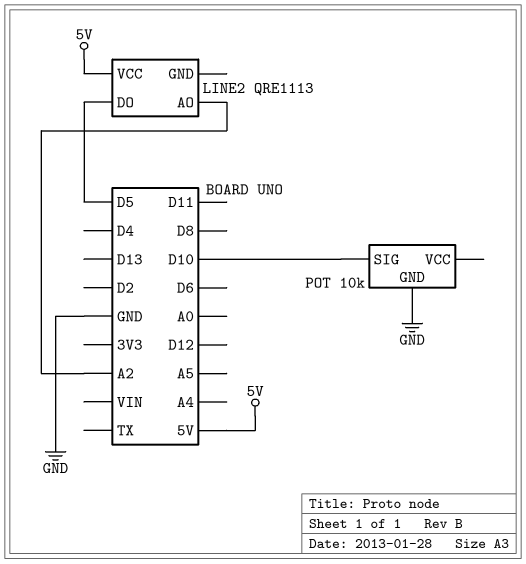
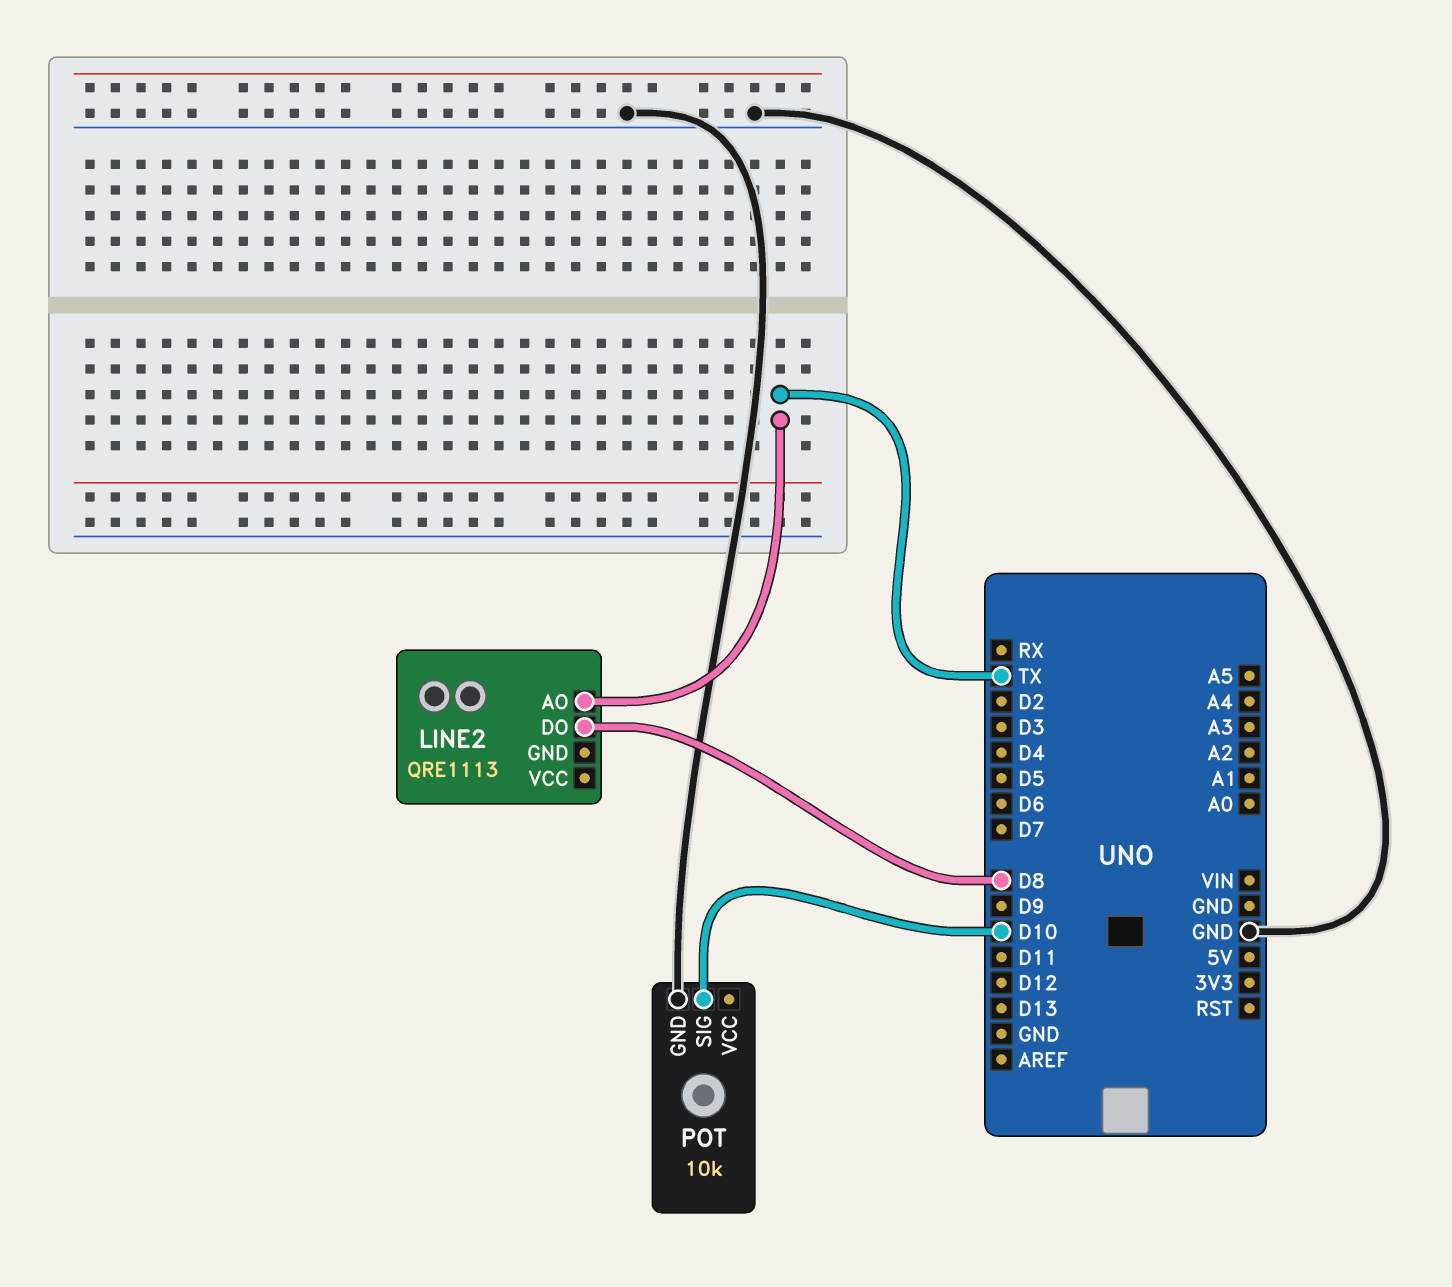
LINE2 pin AO: A2 -> TX
LINE2 pin DO: D5 -> D8
LINE2 pin VCC: 5V -> none

